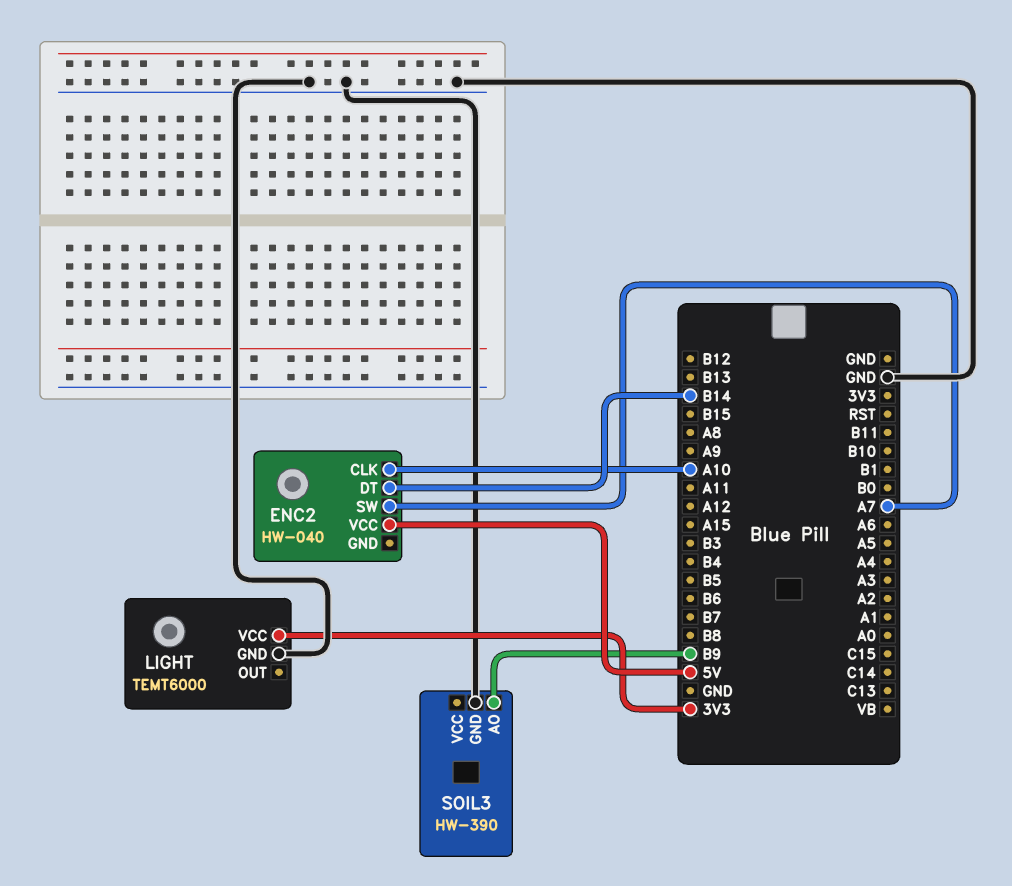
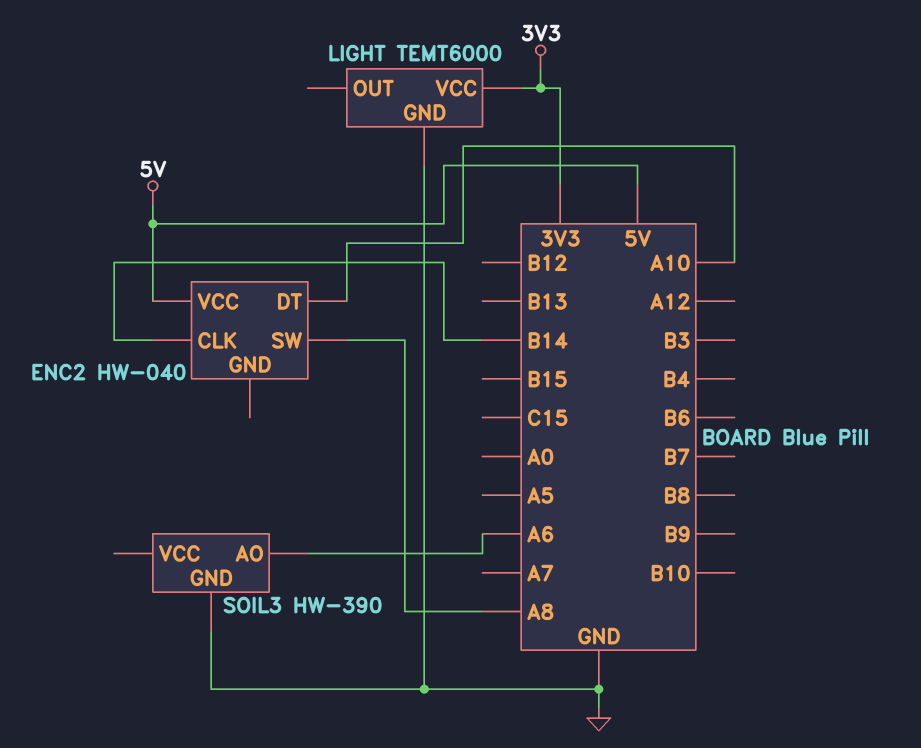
ENC2 pin CLK: A10 -> B14
ENC2 pin DT: B14 -> A10
ENC2 pin SW: A7 -> A8
SOIL3 pin AO: B9 -> A6

